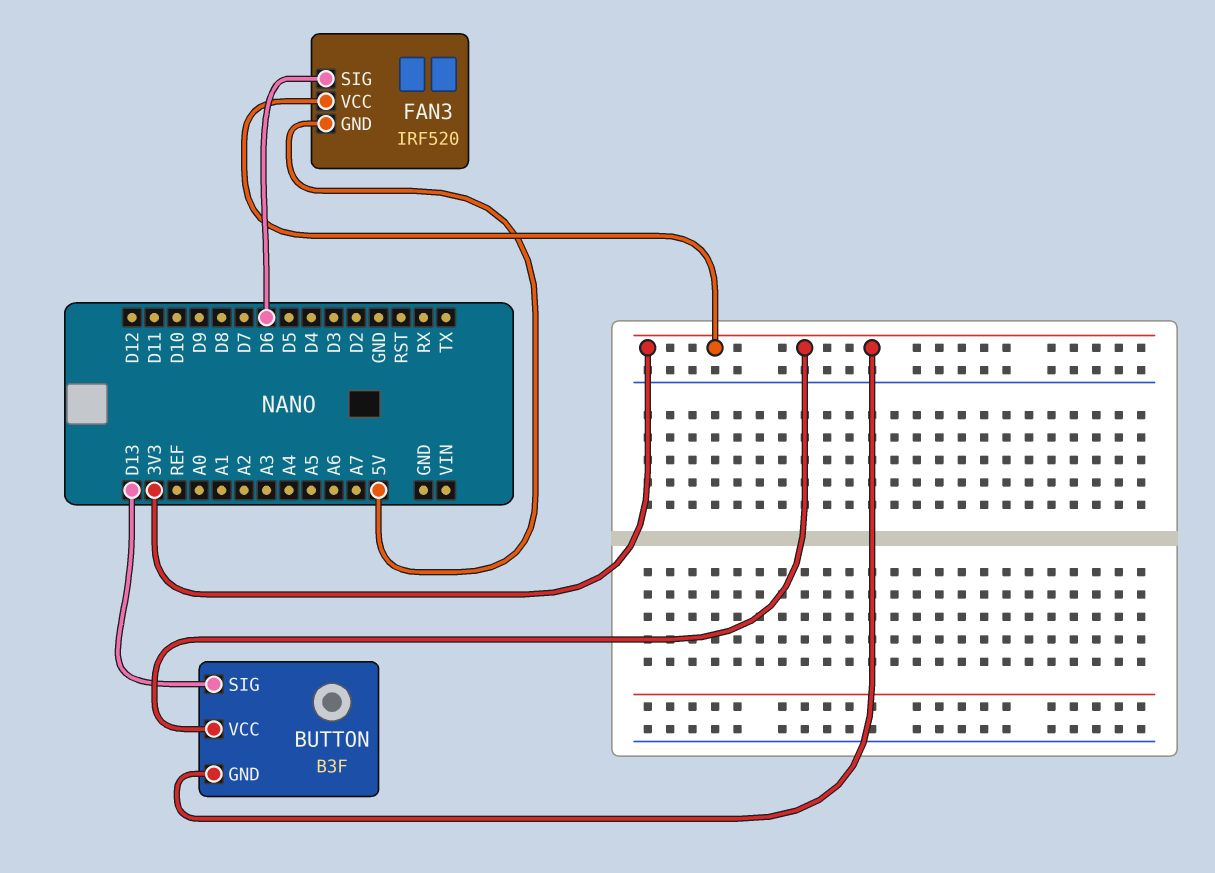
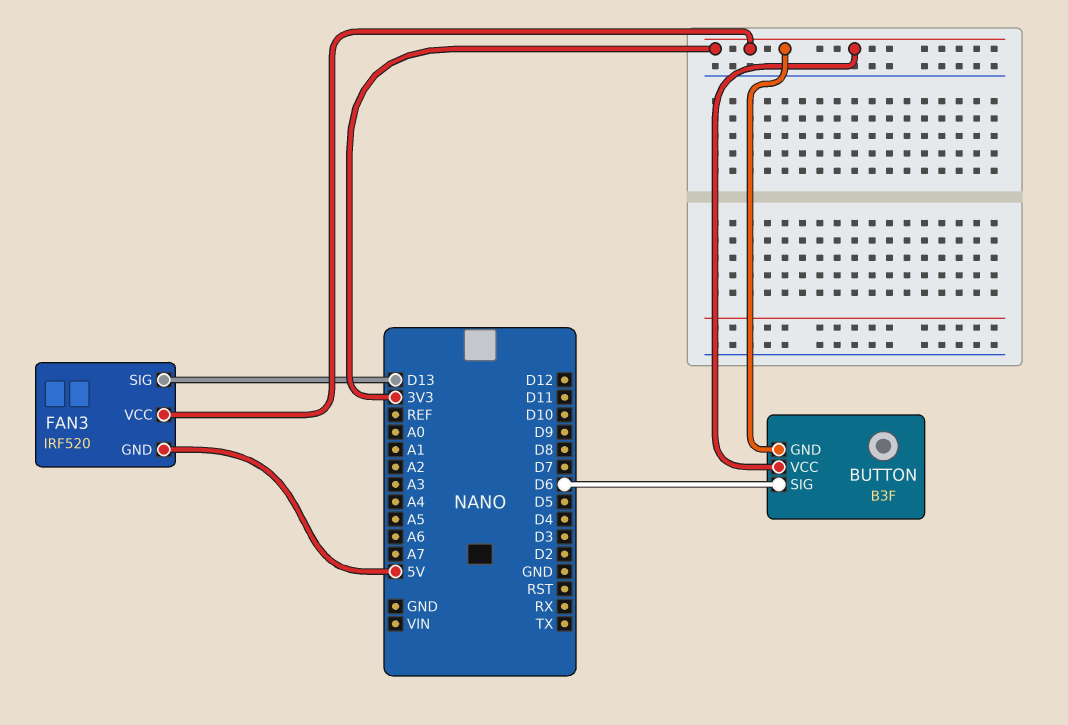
BUTTON pin SIG: D13 -> D6
FAN3 pin SIG: D6 -> D13

